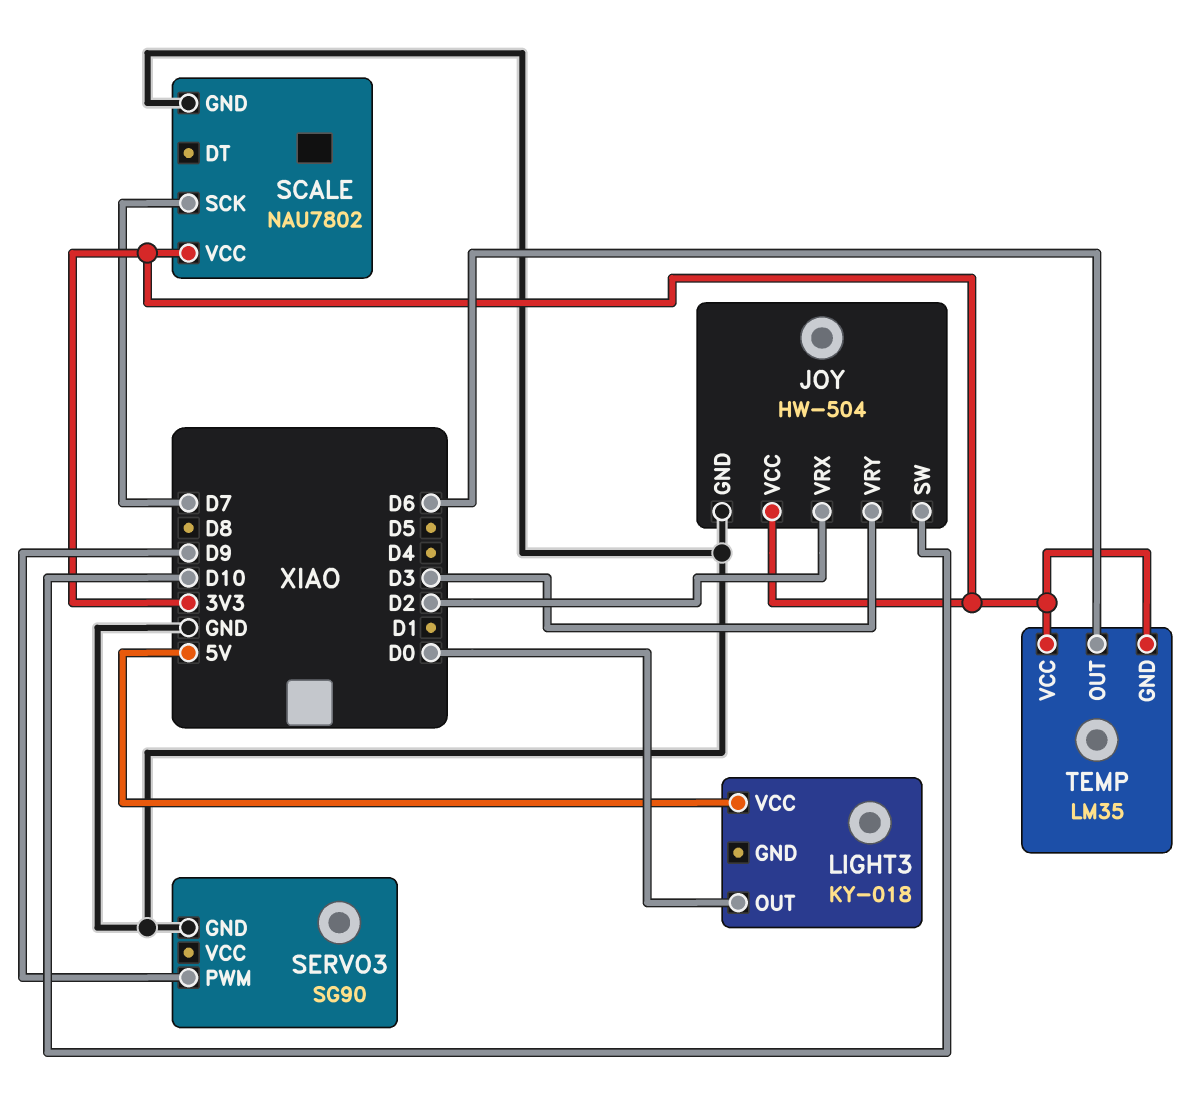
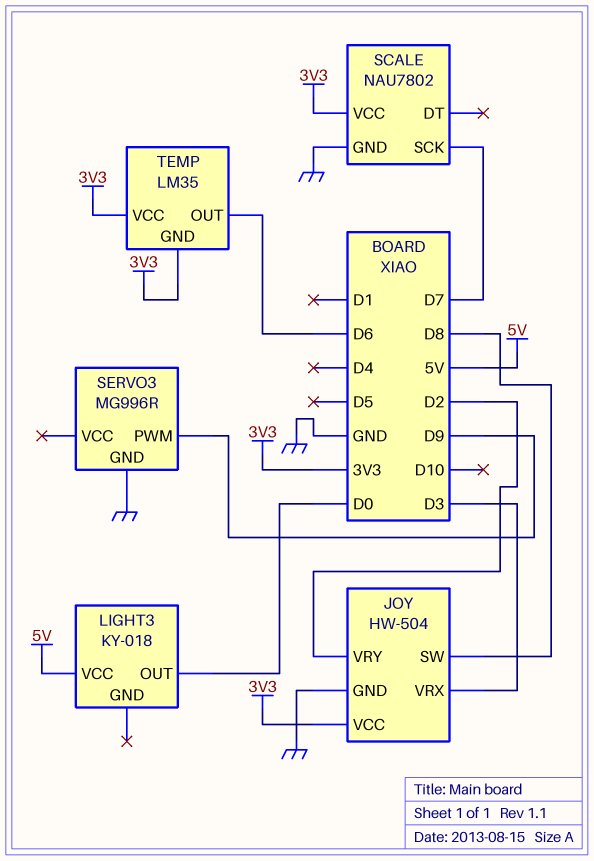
JOY pin SW: D10 -> D8
JOY pin VRX: D2 -> D3
JOY pin VRY: D3 -> D2
SERVO3: SG90 -> MG996R

